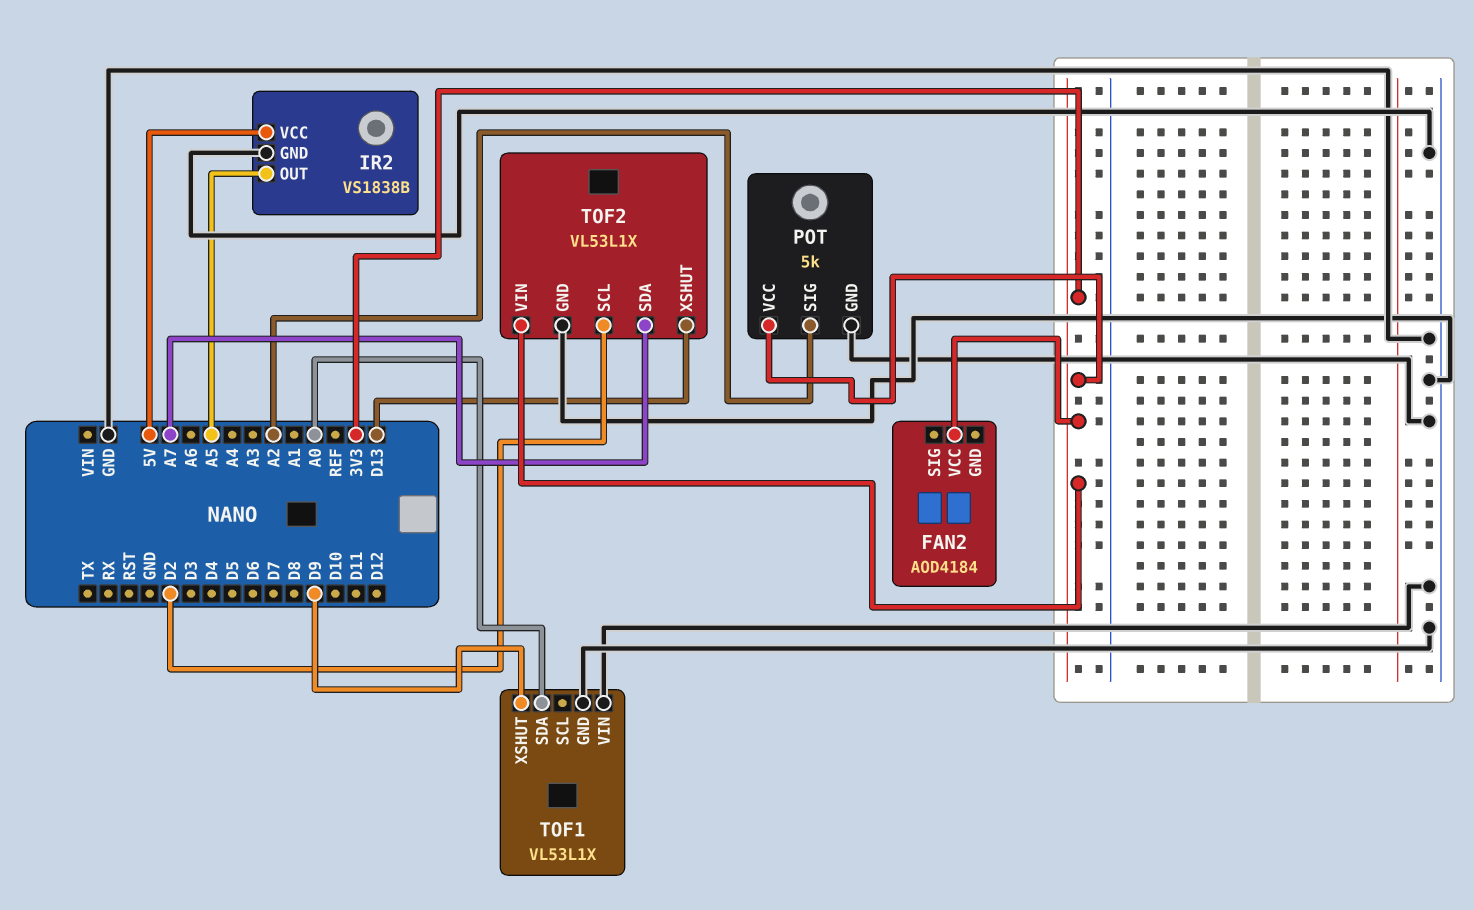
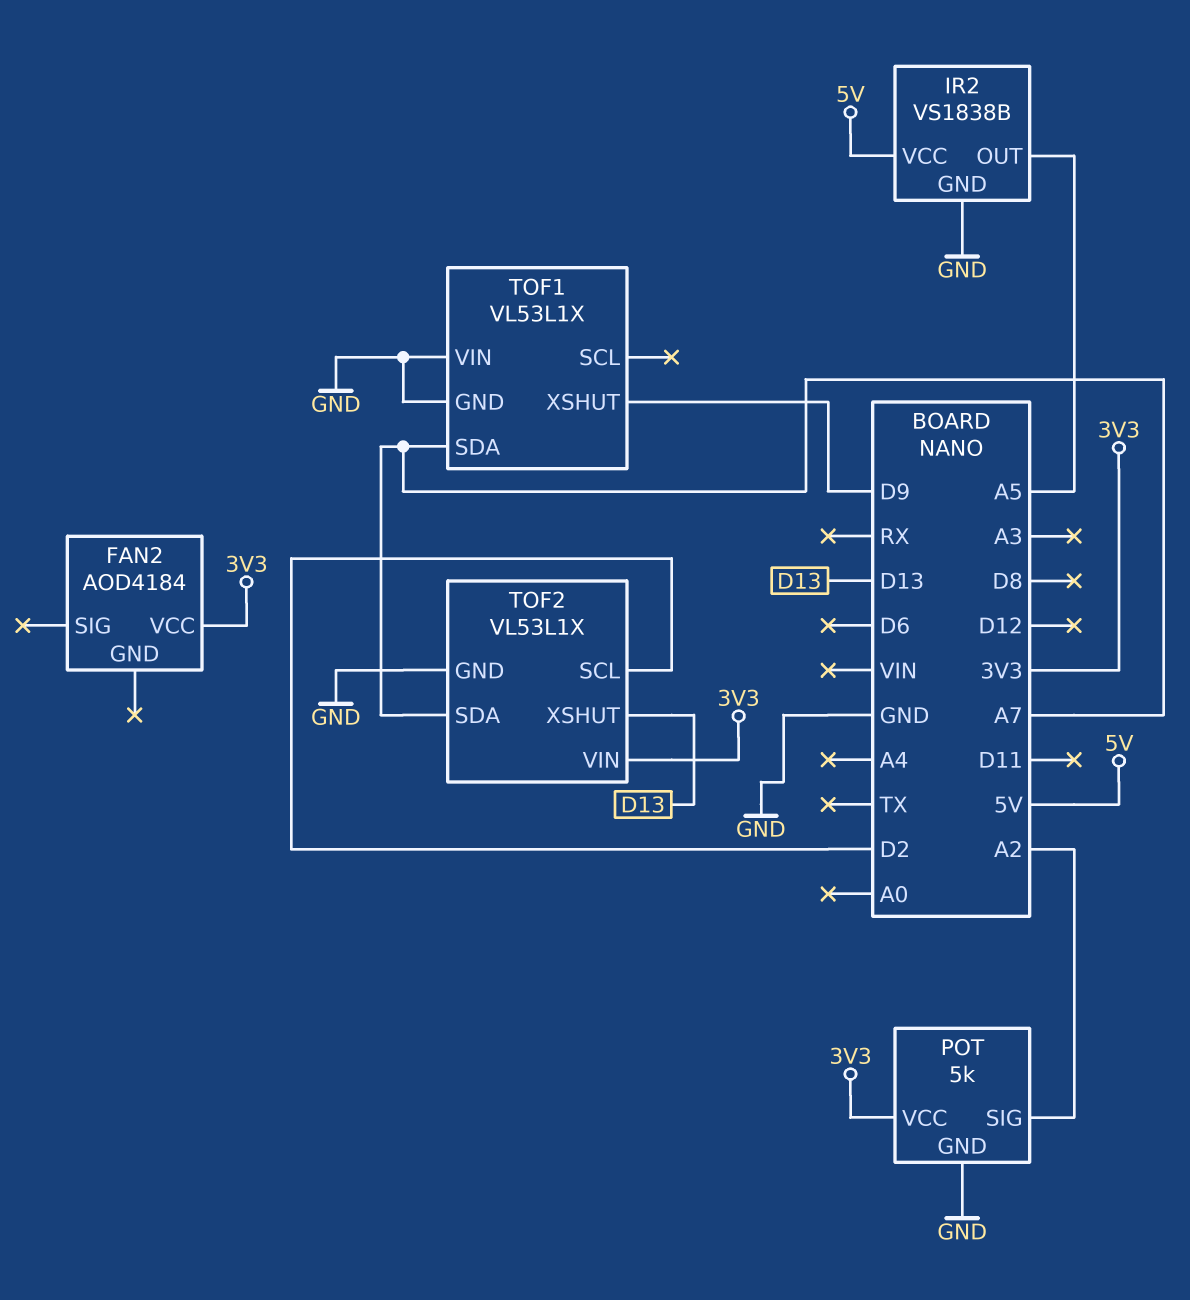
TOF1 pin SDA: A0 -> A7

